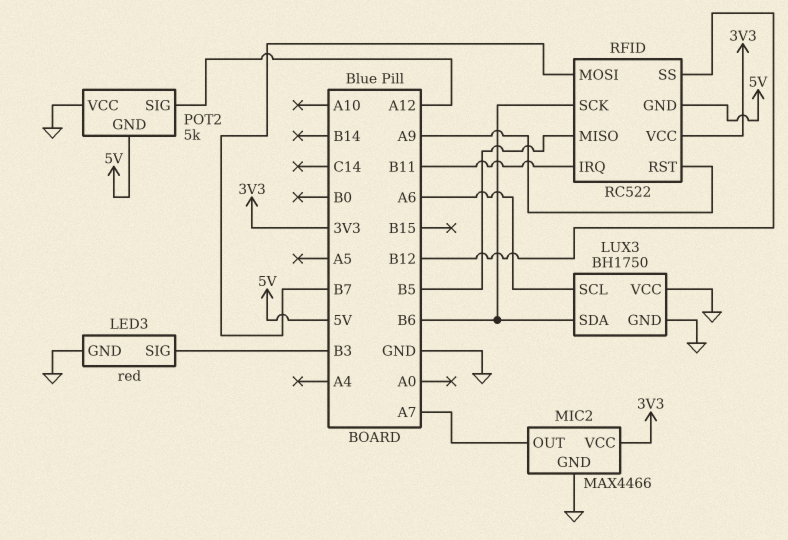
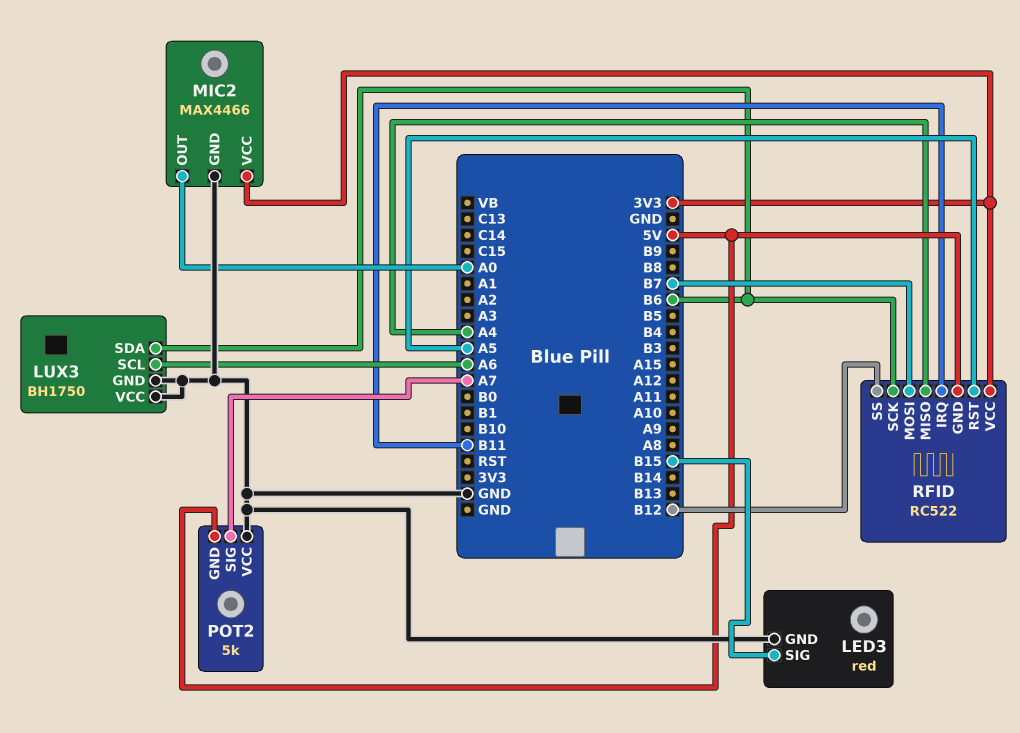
LED3 pin SIG: B3 -> B15
MIC2 pin OUT: A7 -> A0
POT2 pin SIG: A12 -> A7
RFID pin MISO: B5 -> A4
RFID pin RST: A9 -> A5

